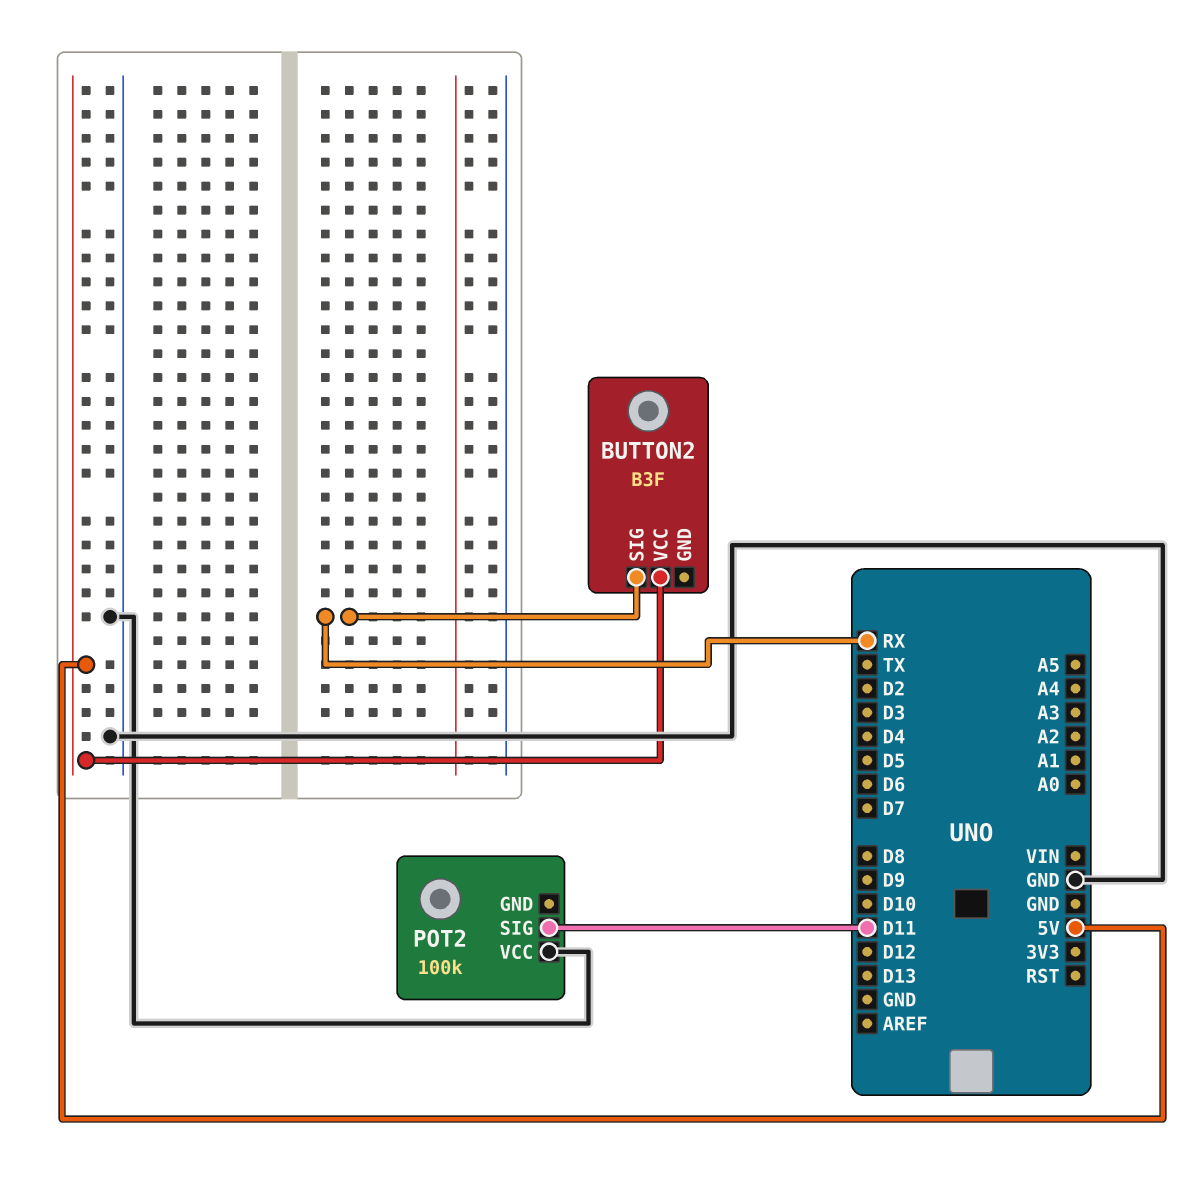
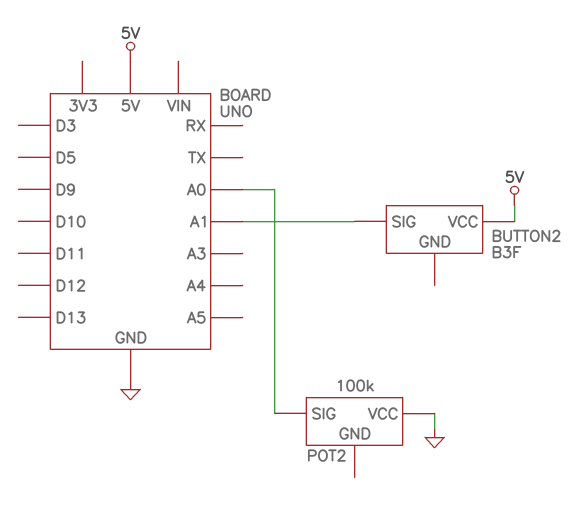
BUTTON2 pin SIG: RX -> A1
POT2 pin SIG: D11 -> A0

